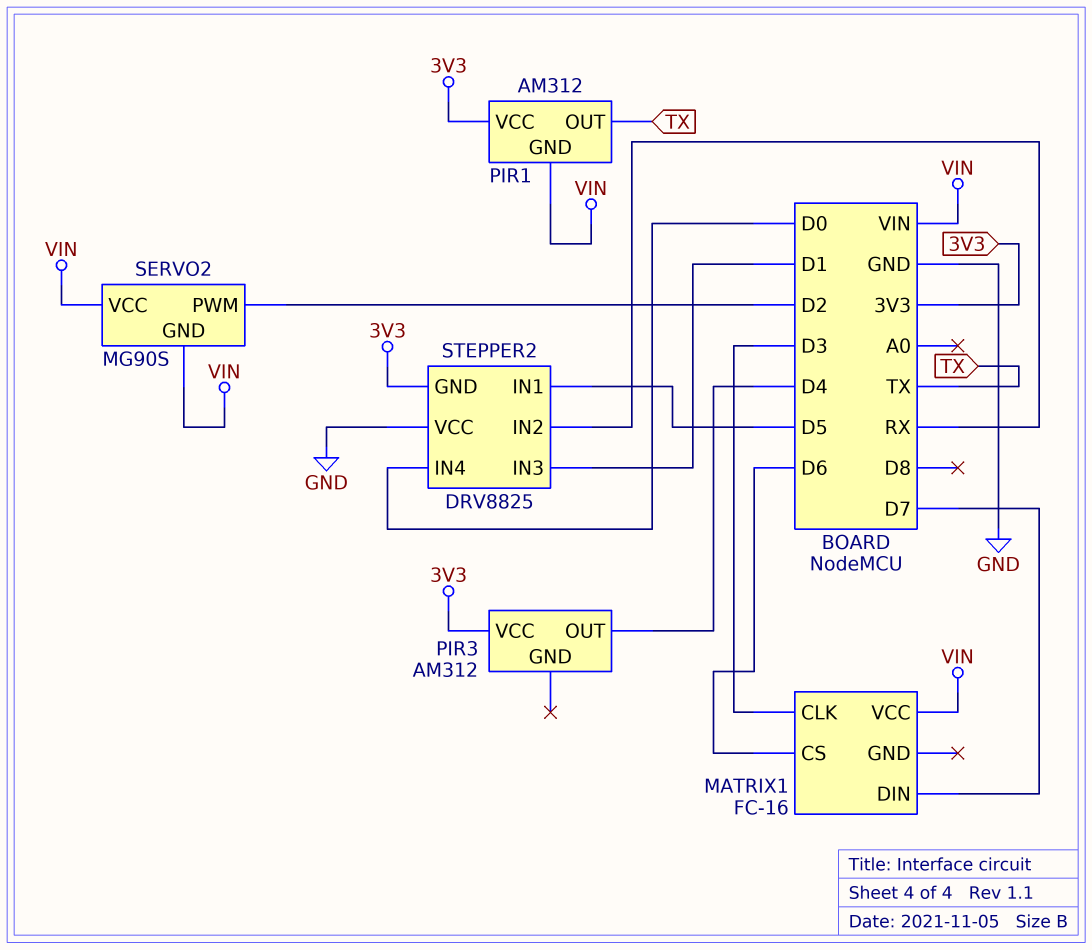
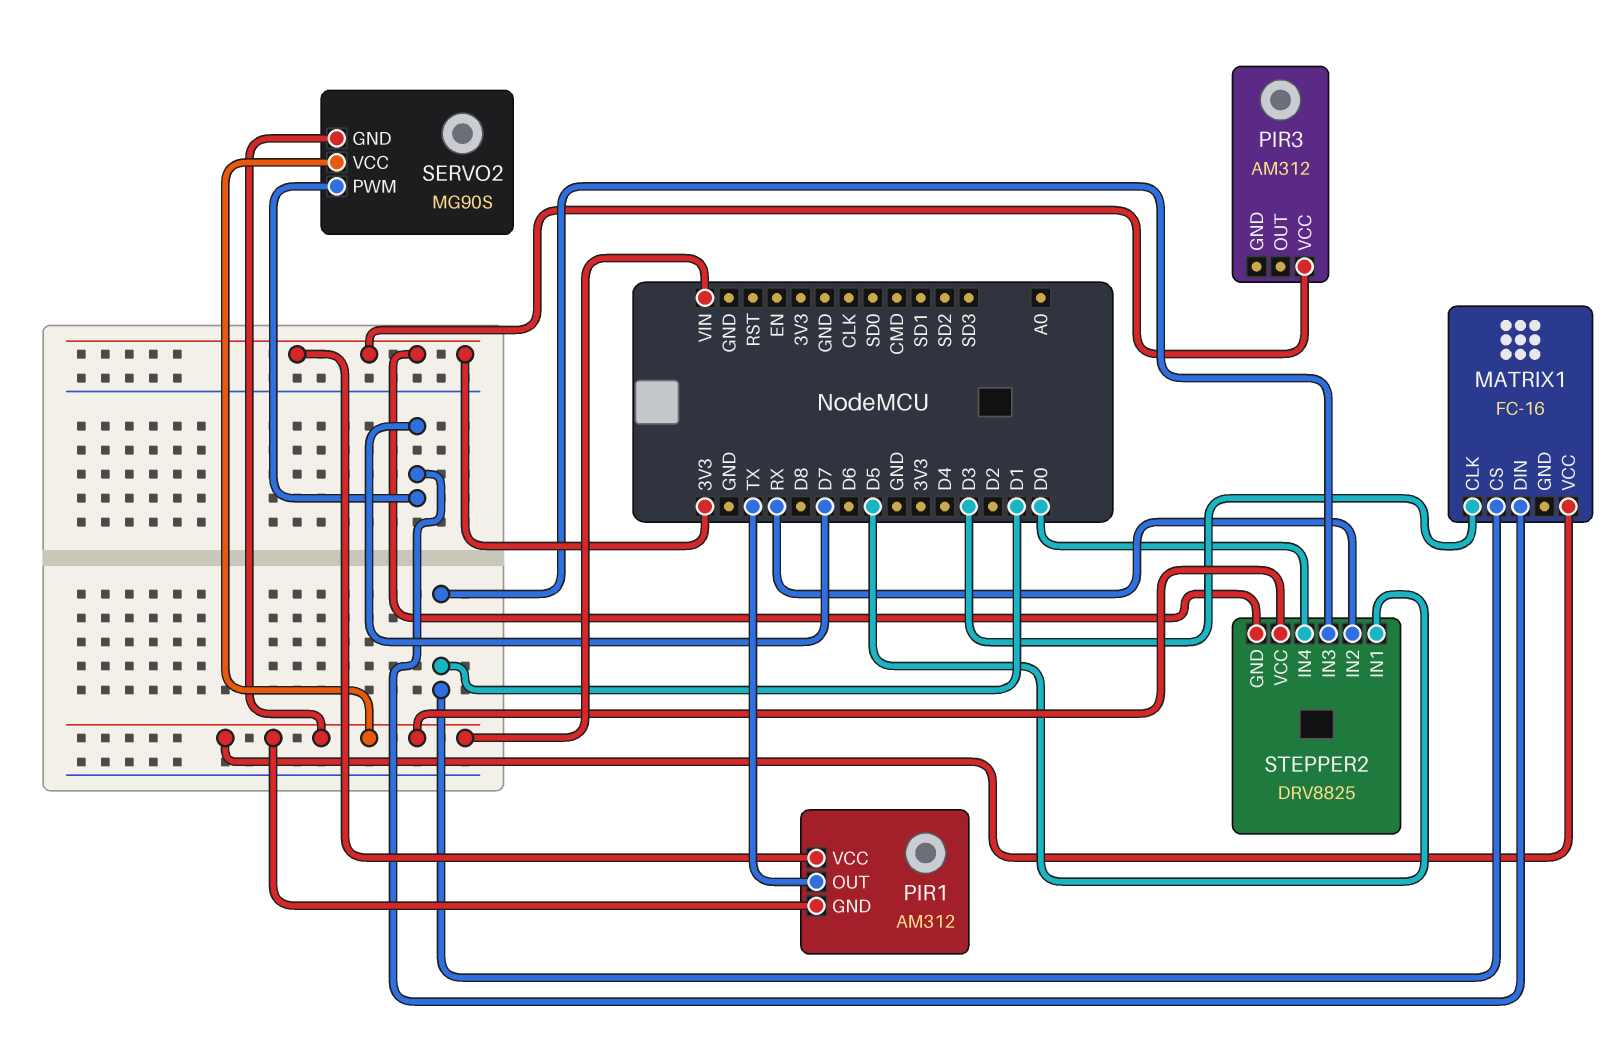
MATRIX1 pin CS: D6 -> D1
PIR3 pin OUT: D4 -> none
SERVO2 pin PWM: D2 -> D7
STEPPER2 pin VCC: GND -> VIN

